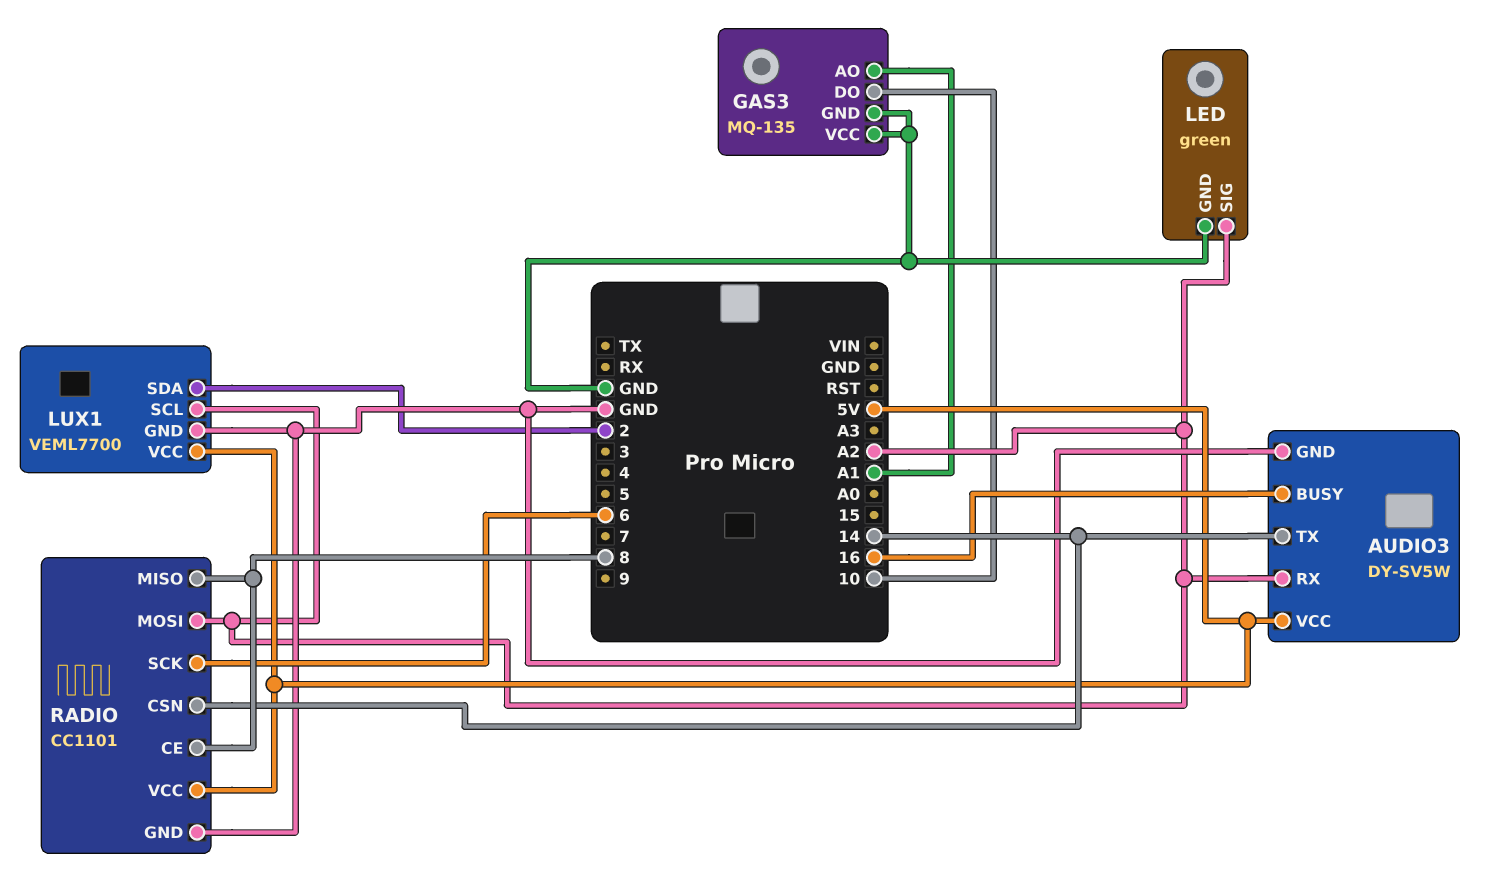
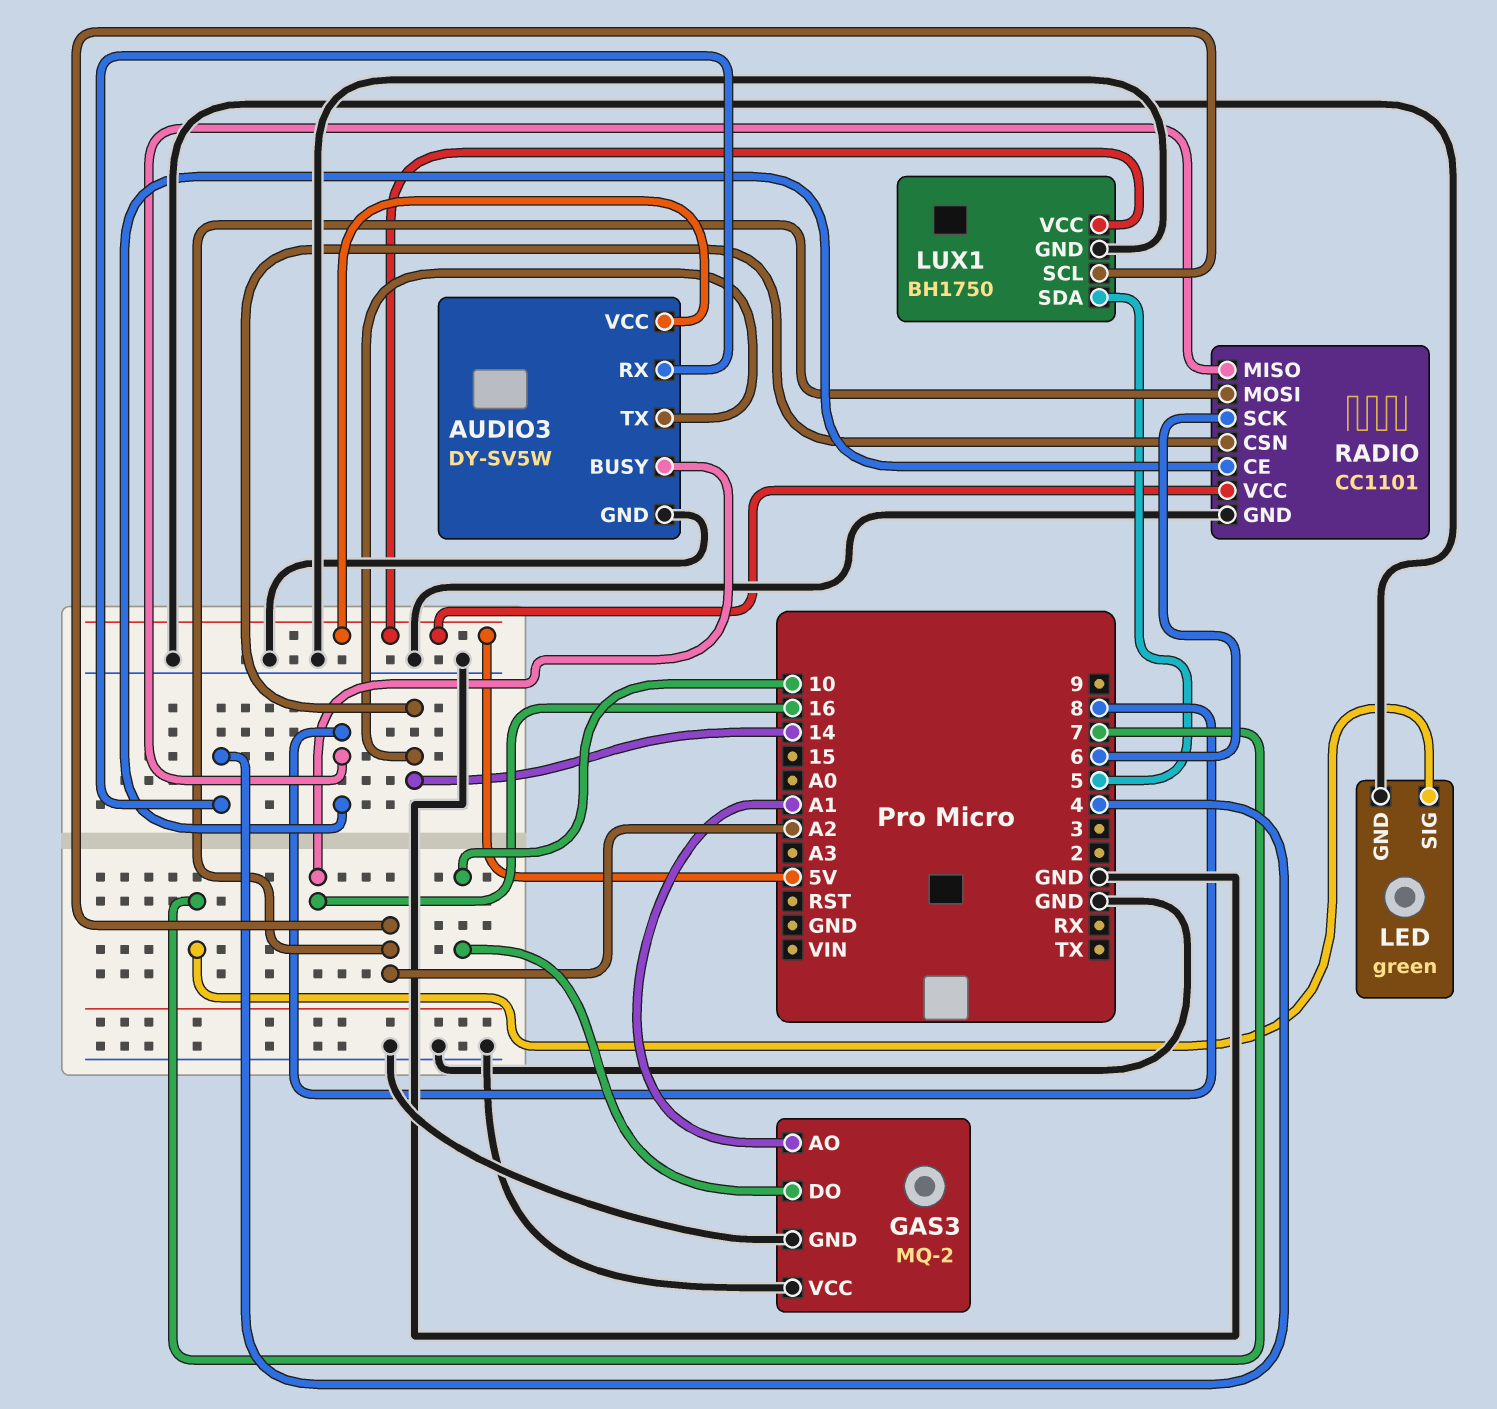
AUDIO3 pin RX: A2 -> 4
GAS3: MQ-135 -> MQ-2
LED pin SIG: A2 -> 7
LUX1: VEML7700 -> BH1750
LUX1 pin SDA: 2 -> 5

